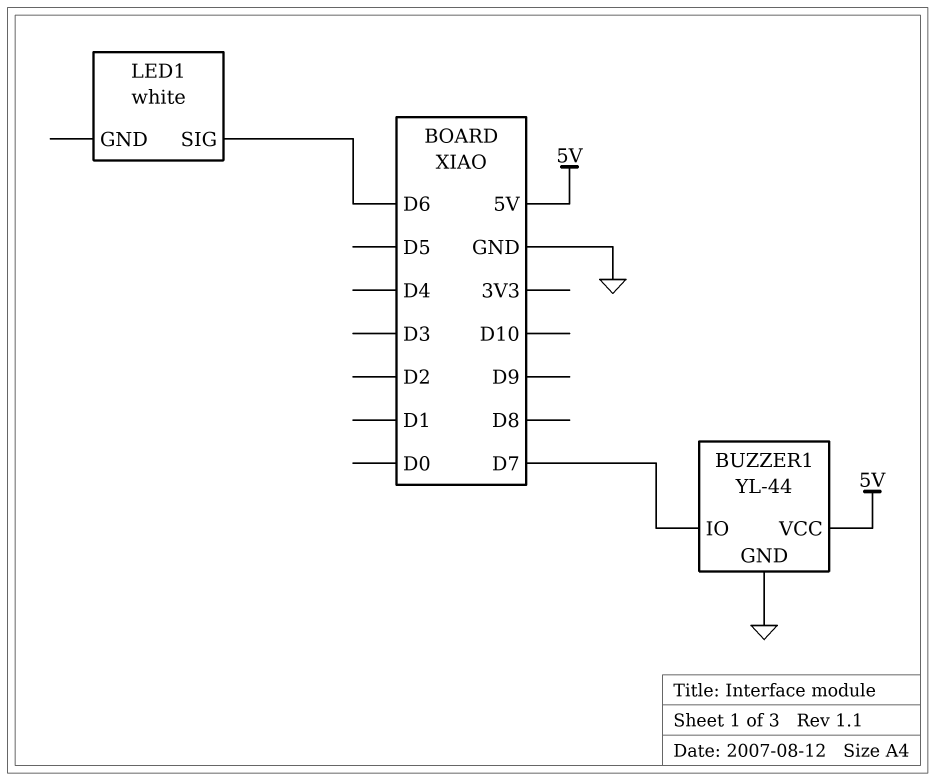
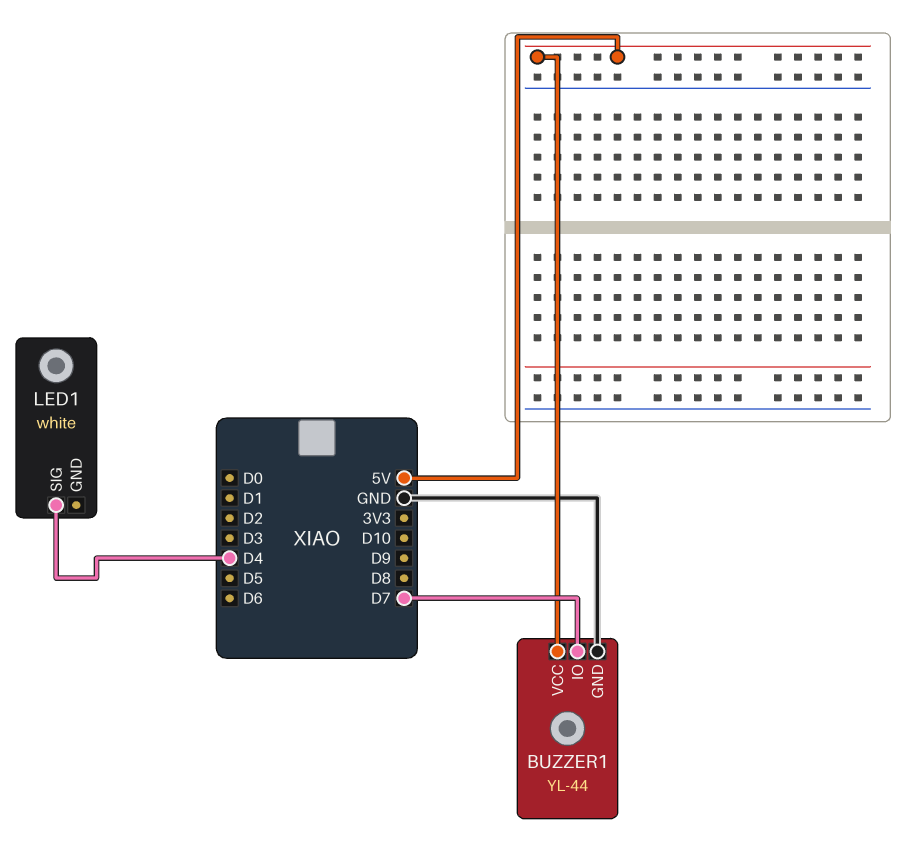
LED1 pin SIG: D6 -> D4

